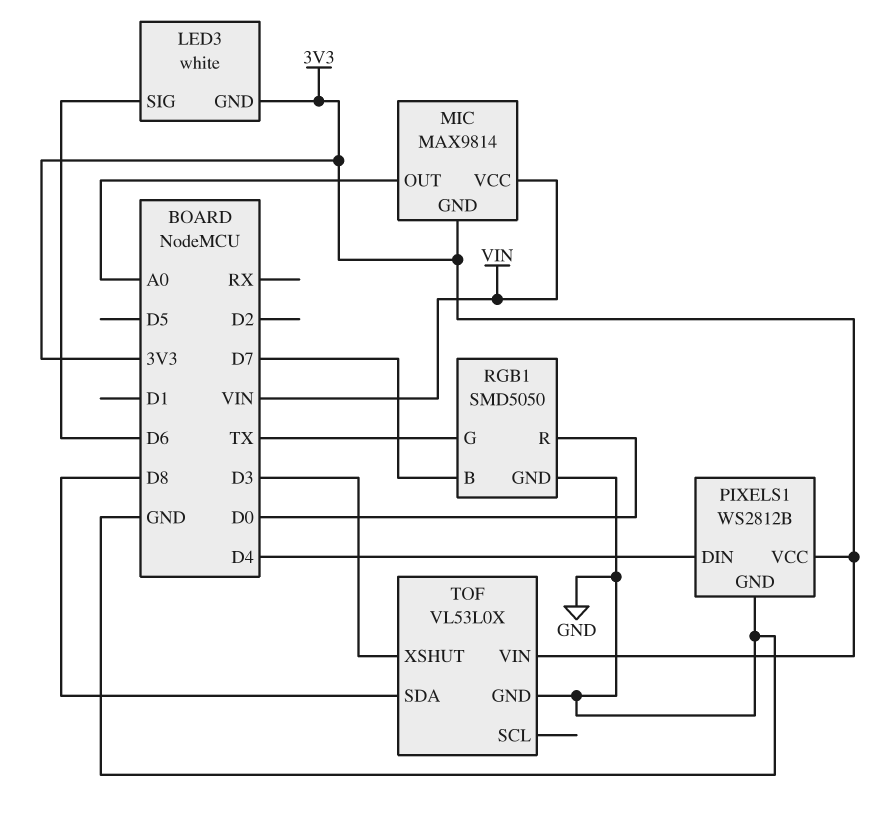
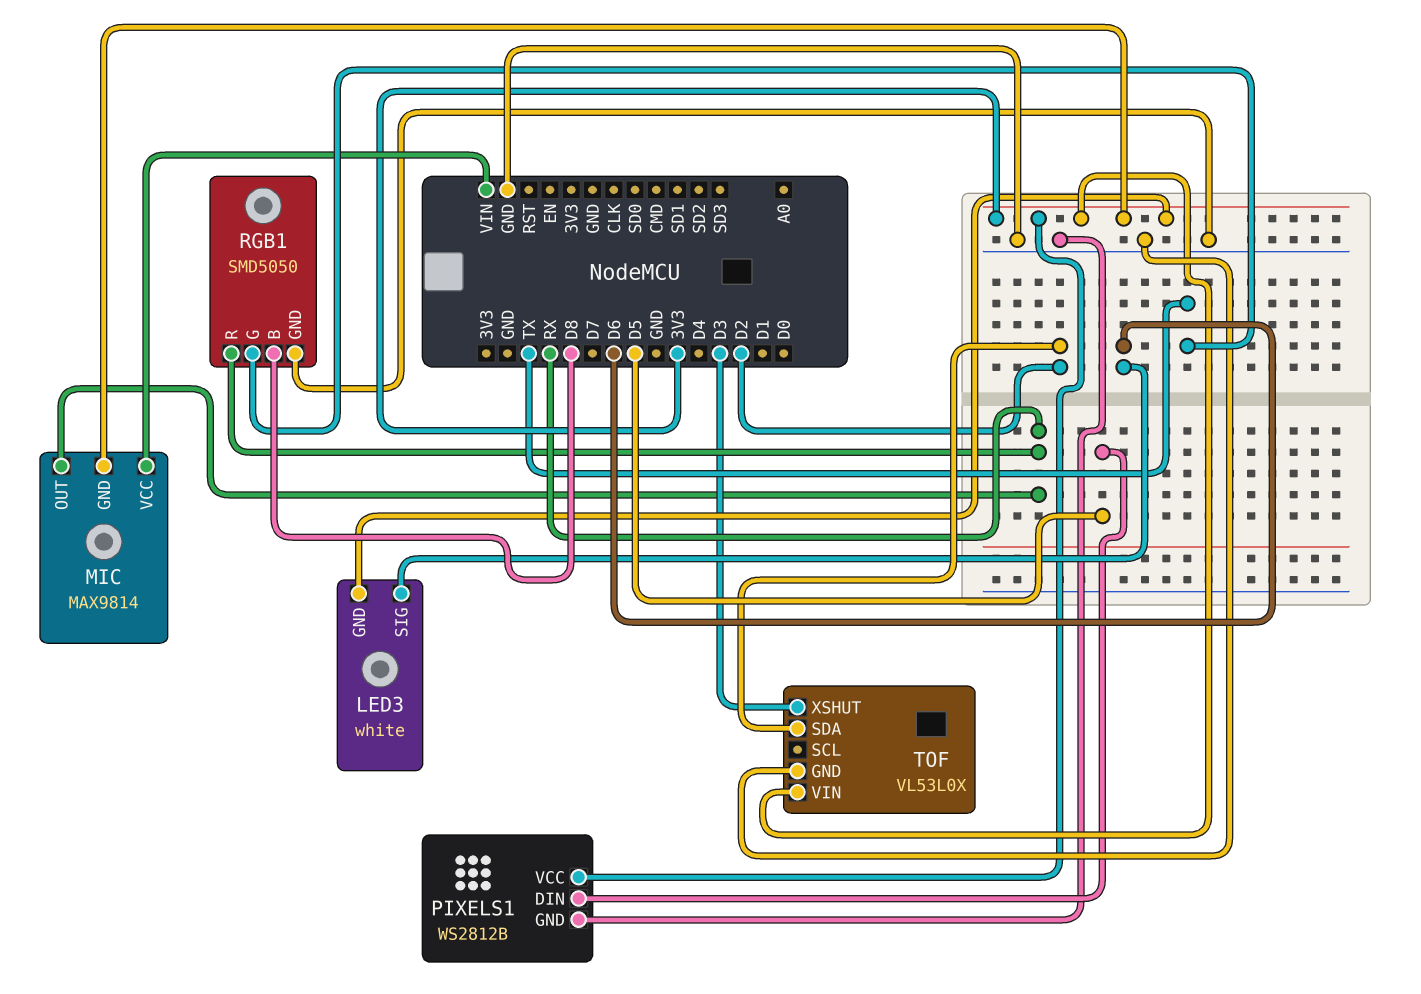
MIC pin OUT: A0 -> RX
PIXELS1 pin DIN: D4 -> D5
RGB1 pin B: D7 -> D8
RGB1 pin R: D0 -> RX
TOF pin SDA: D8 -> D2

